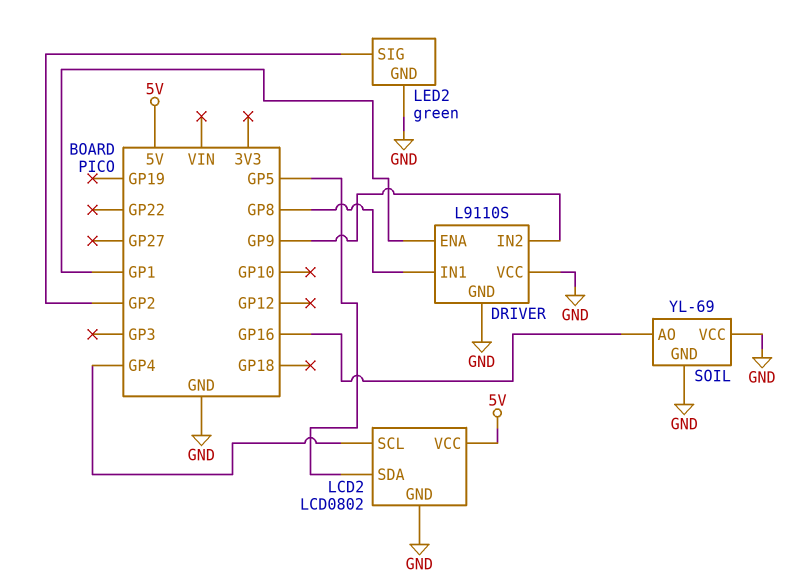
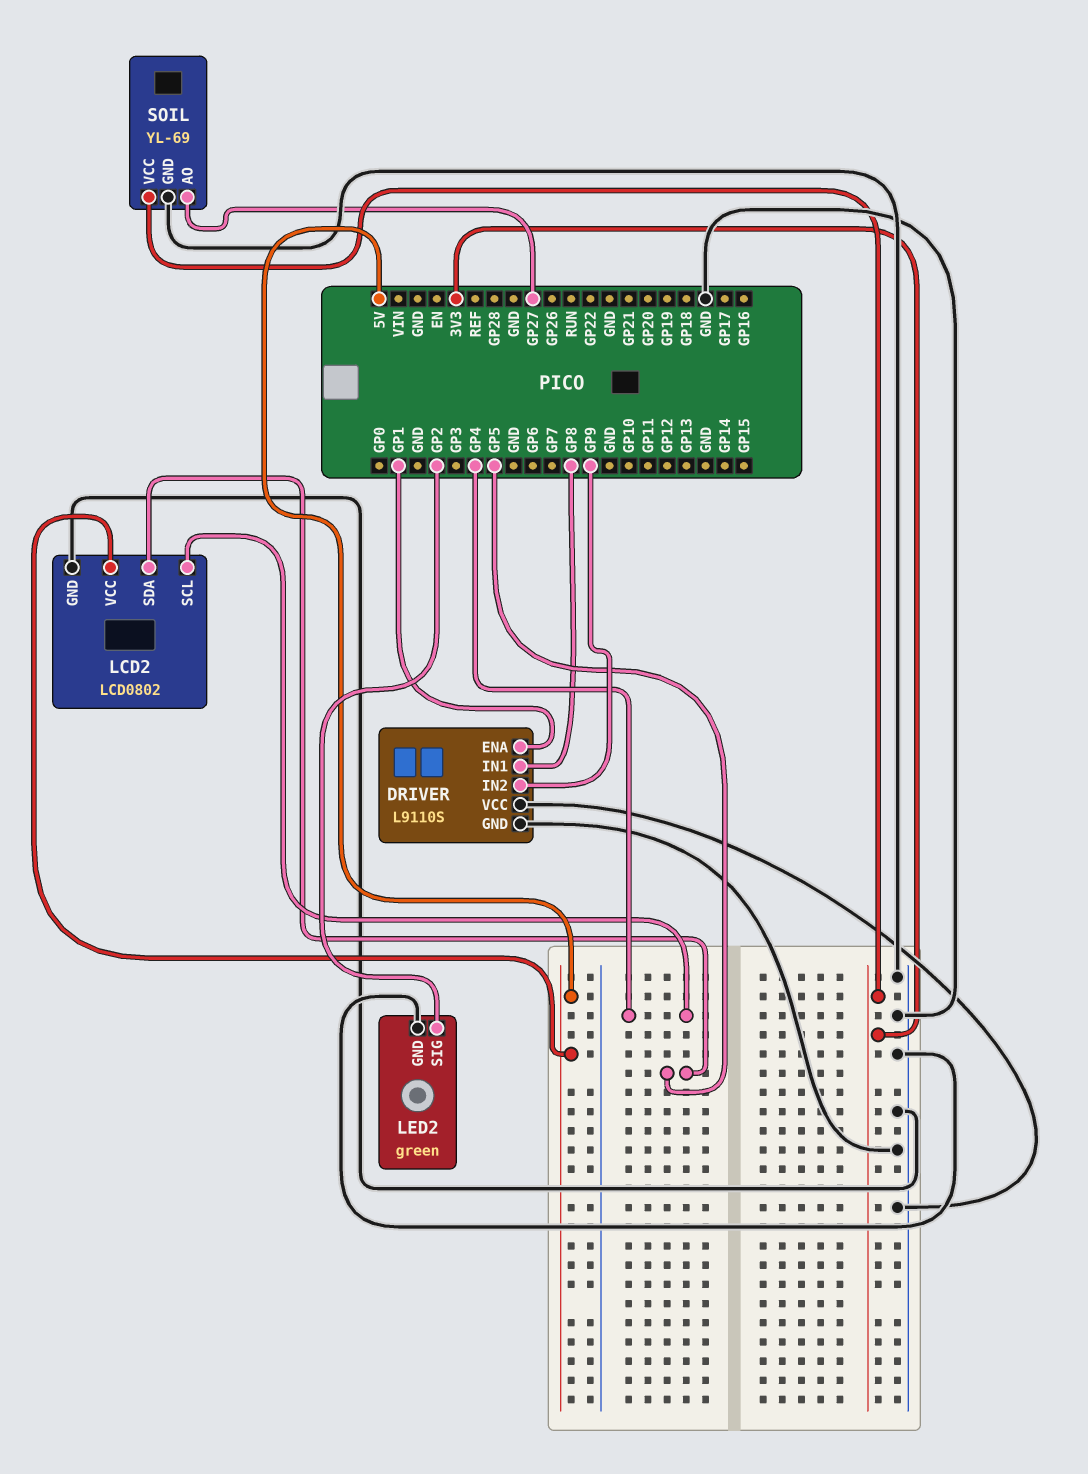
SOIL pin AO: GP16 -> GP27
SOIL pin VCC: GND -> 3V3

